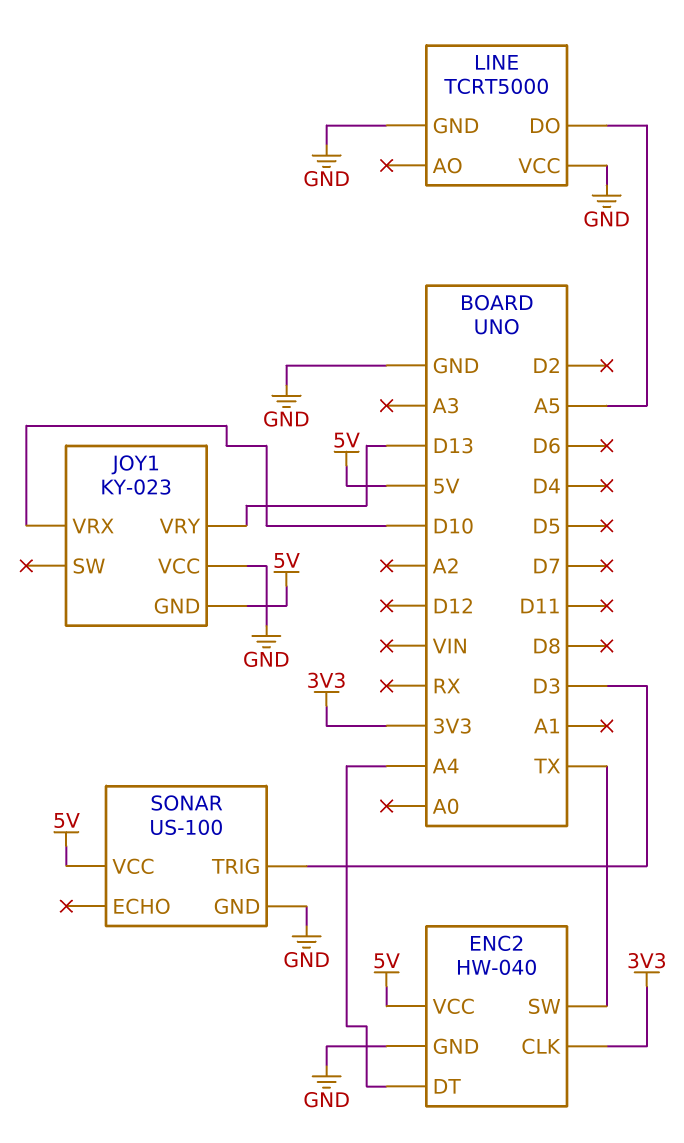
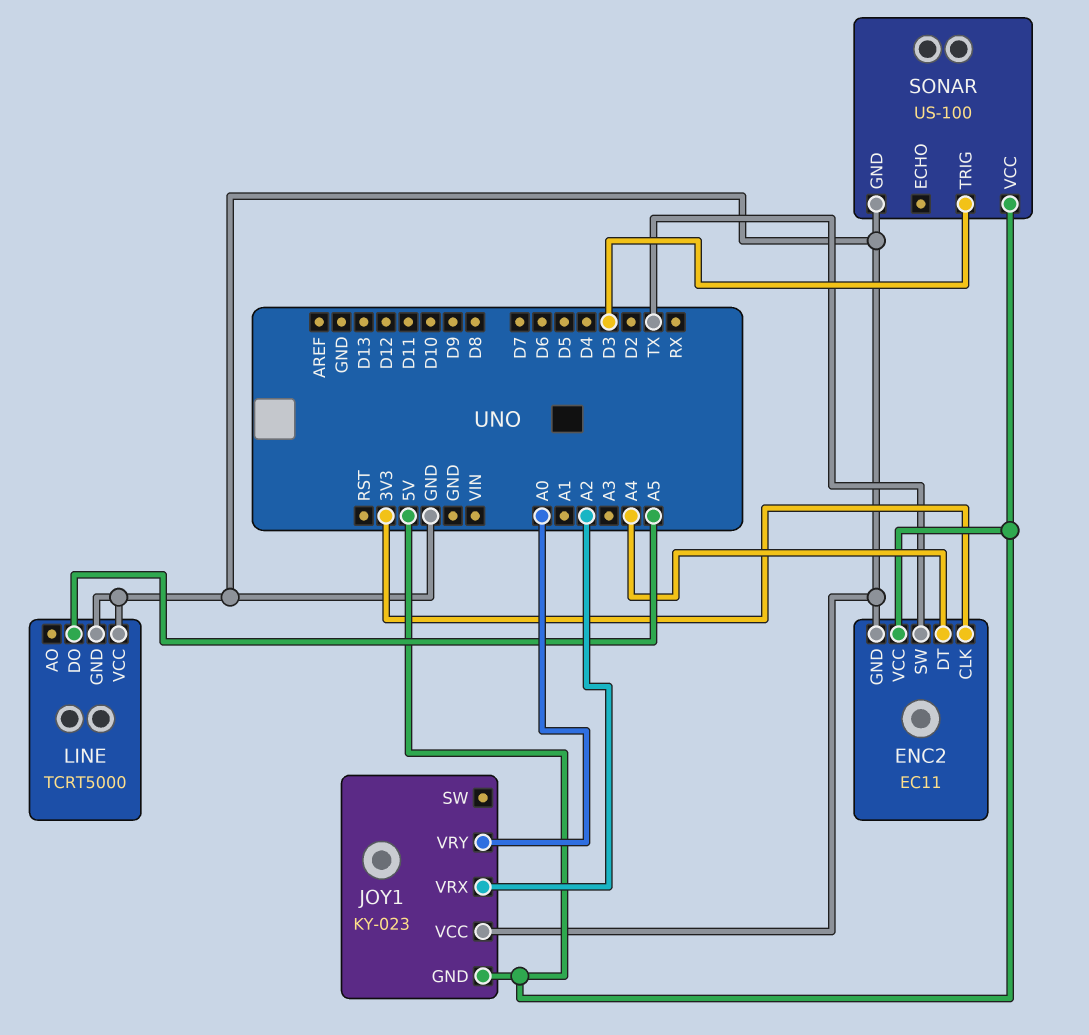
ENC2: HW-040 -> EC11
JOY1 pin VRX: D10 -> A2
JOY1 pin VRY: D13 -> A0

